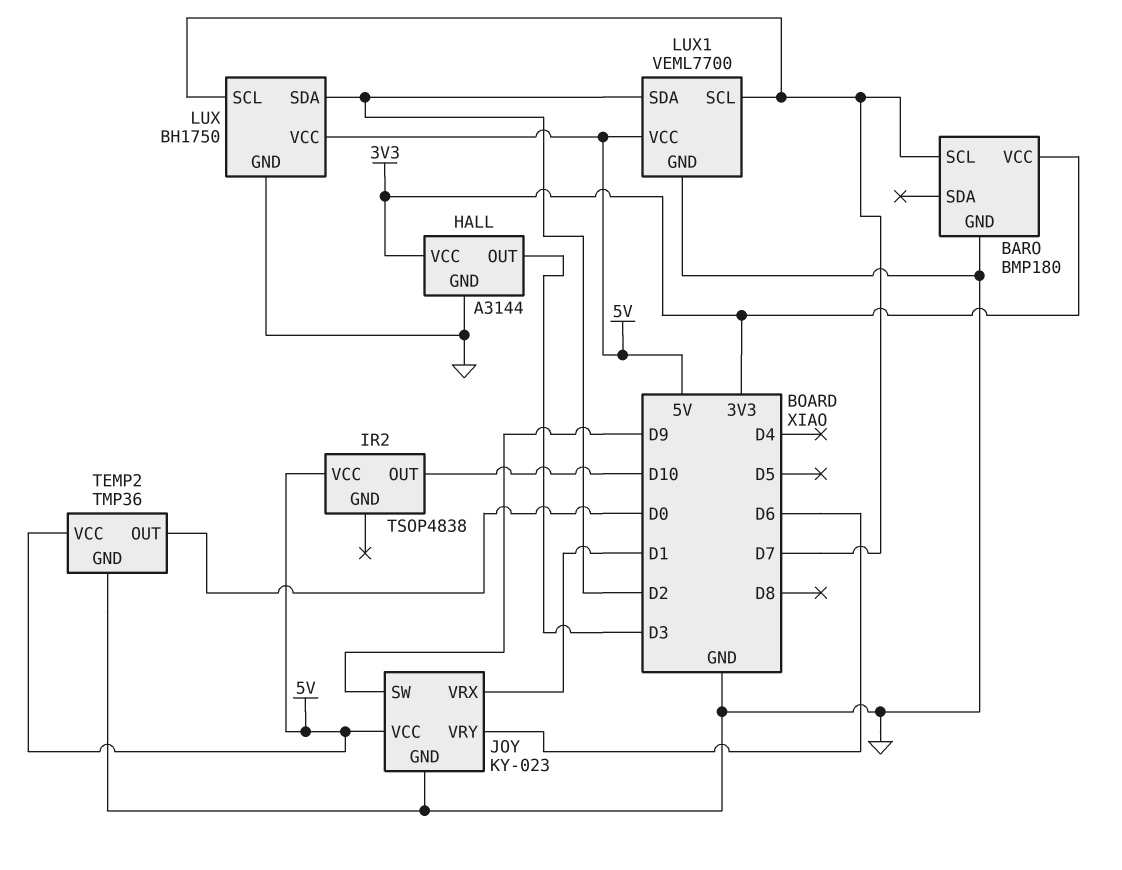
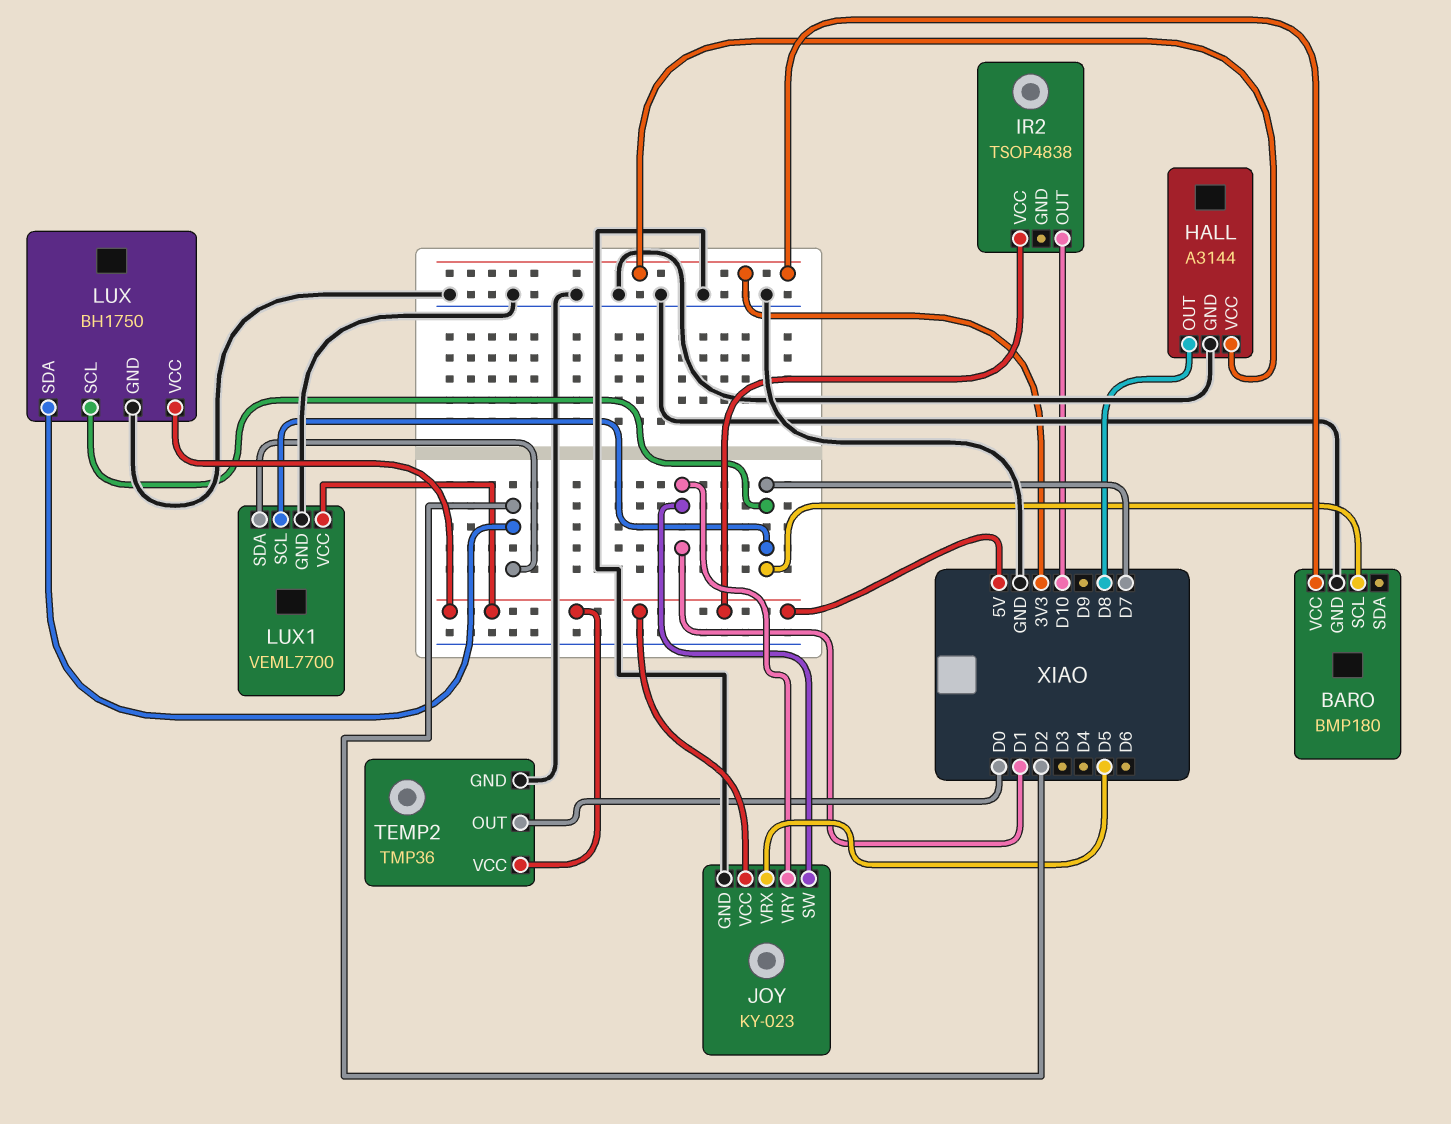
HALL pin OUT: D3 -> D8
JOY pin SW: D9 -> D1
JOY pin VRX: D1 -> D5
JOY pin VRY: D6 -> D1

